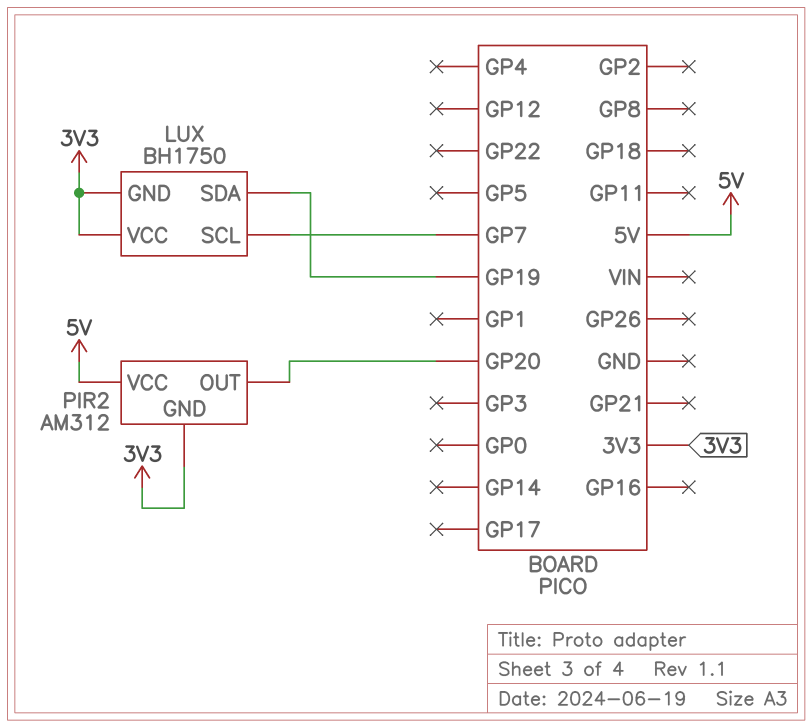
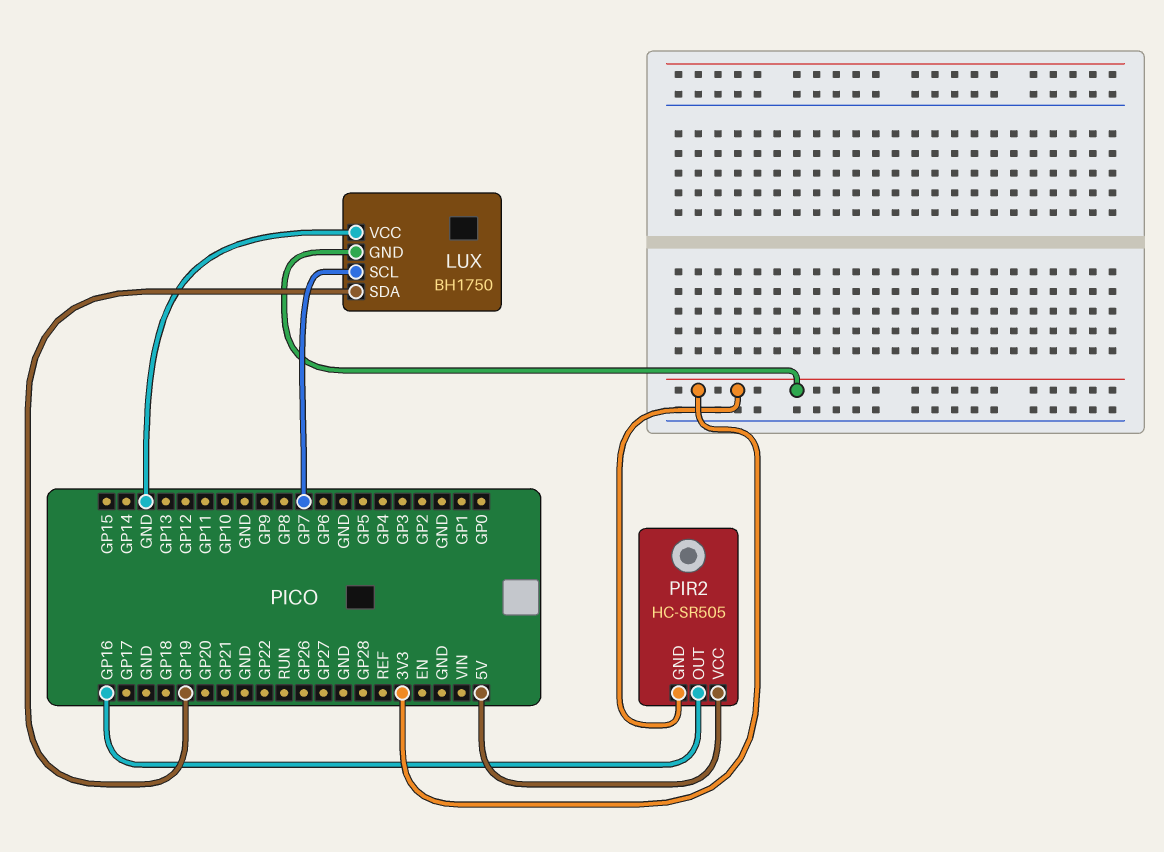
LUX pin VCC: 3V3 -> GND
PIR2: AM312 -> HC-SR505
PIR2 pin OUT: GP20 -> GP16

